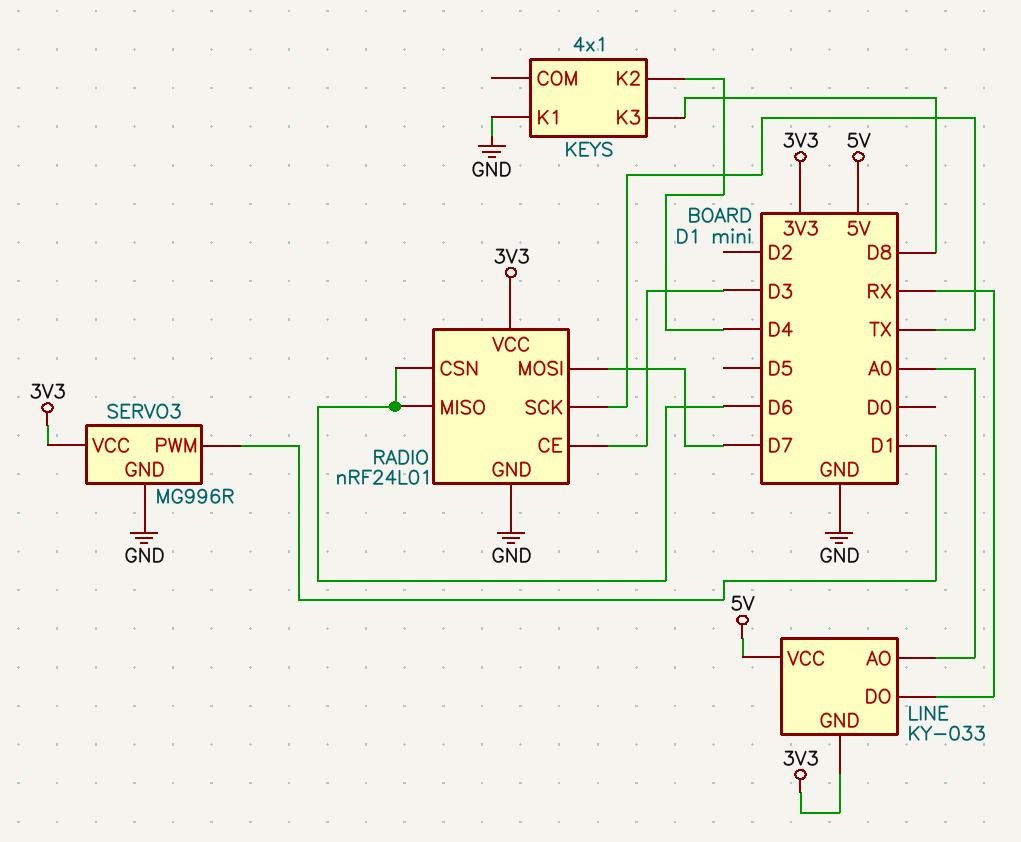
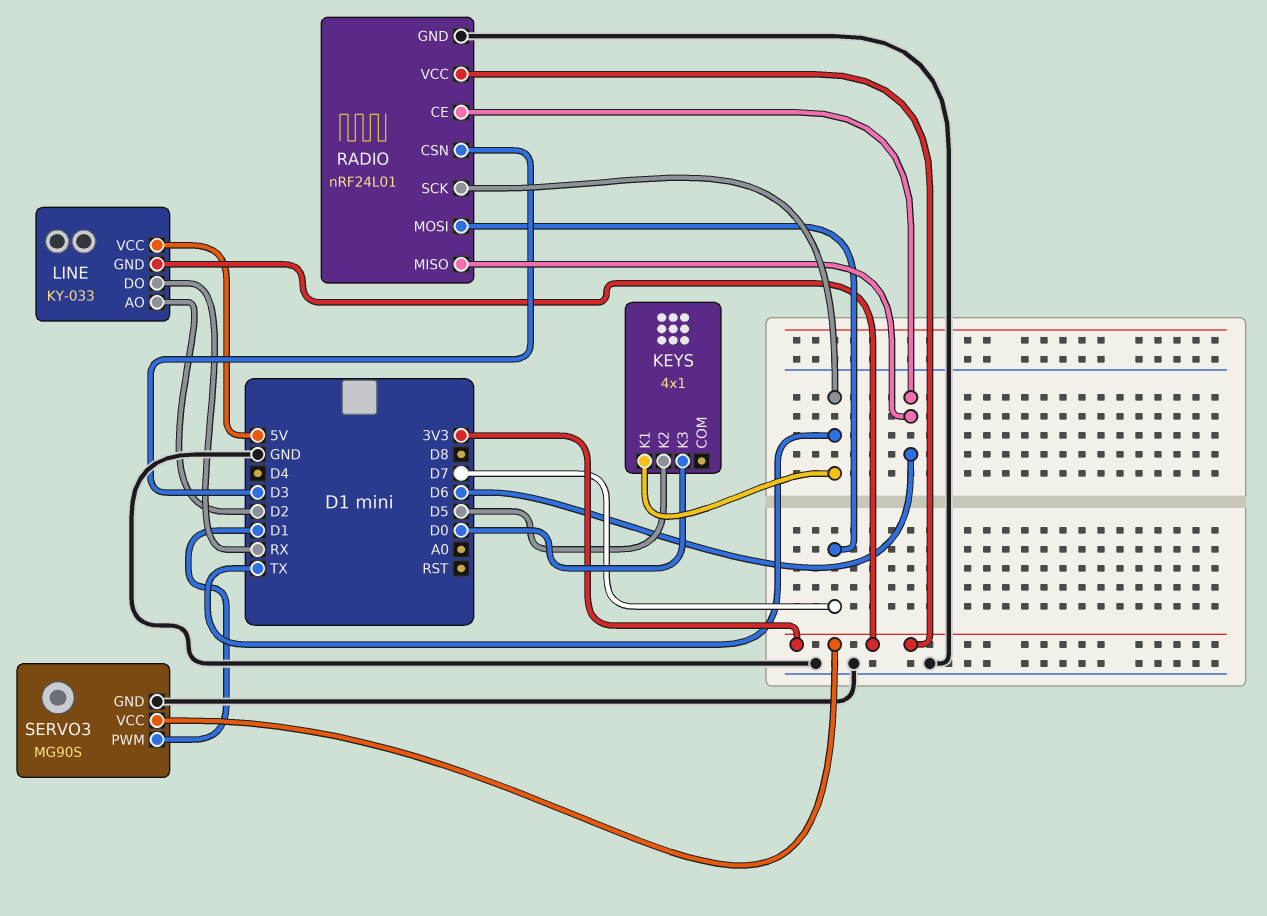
KEYS pin K1: GND -> TX
KEYS pin K2: D4 -> D5
KEYS pin K3: D8 -> D0
LINE pin AO: A0 -> D2
RADIO pin CE: D3 -> D6
RADIO pin CSN: D6 -> D3
SERVO3: MG996R -> MG90S

